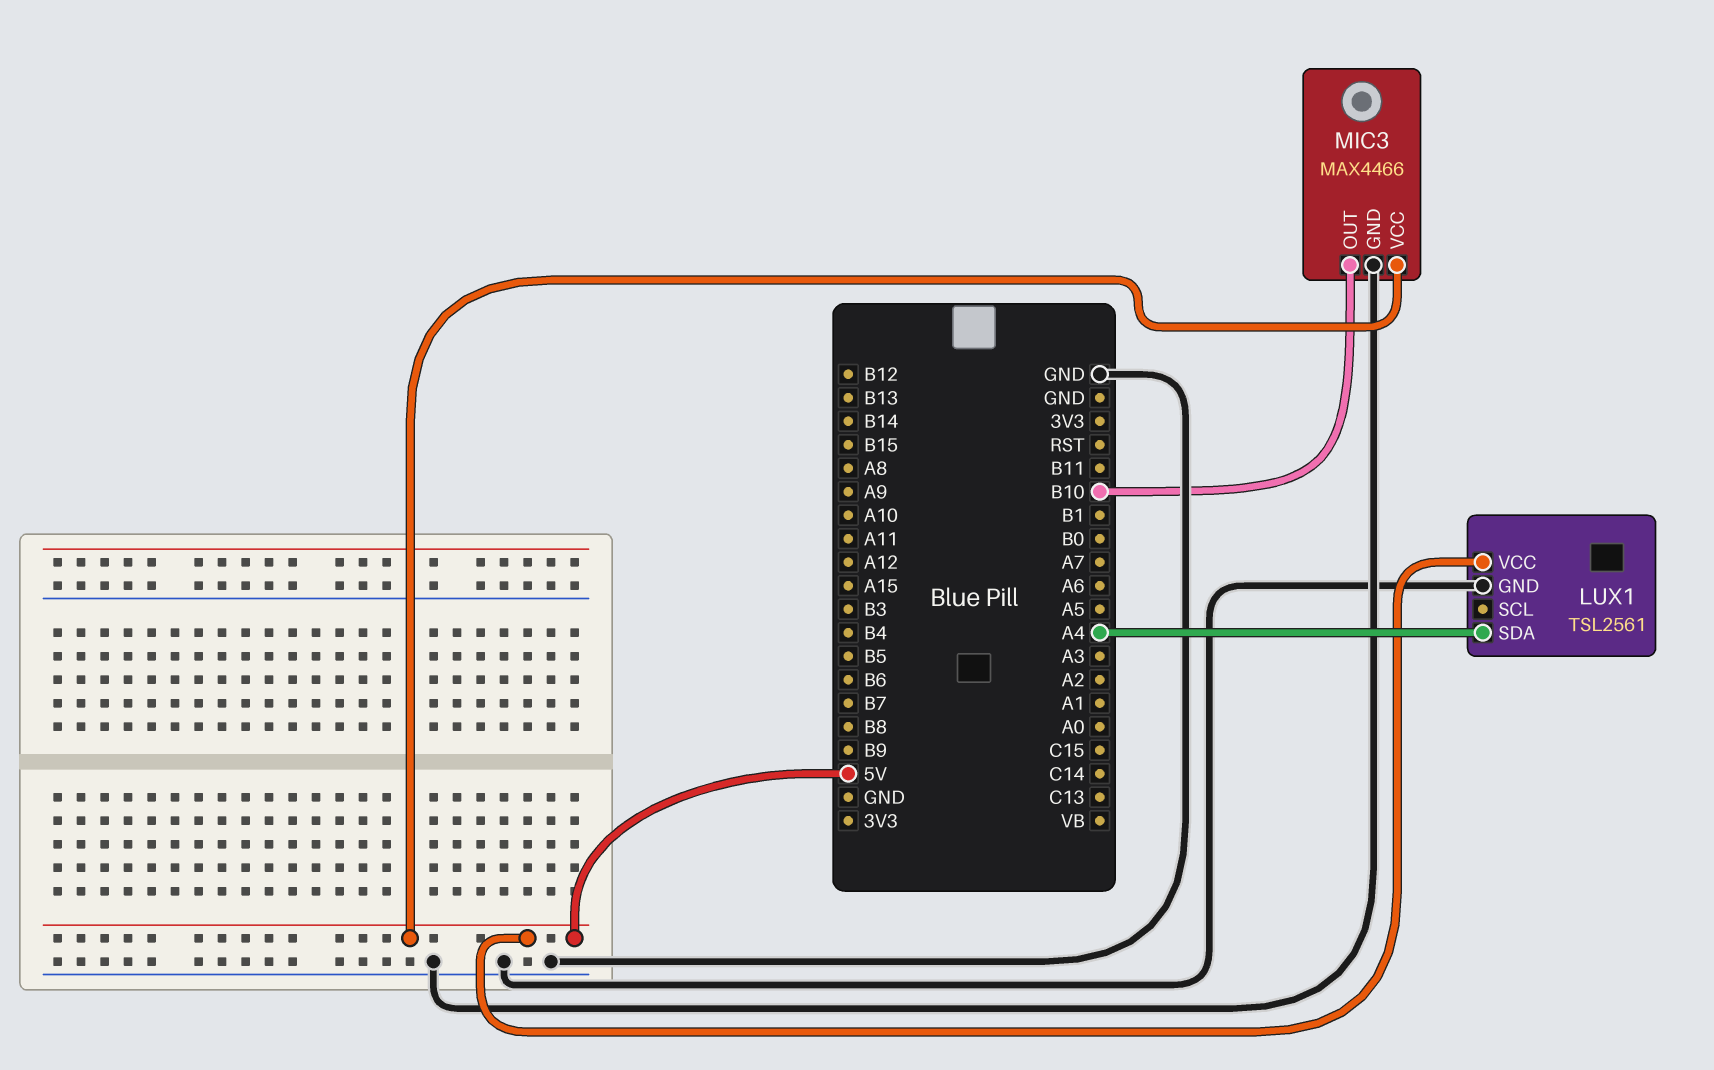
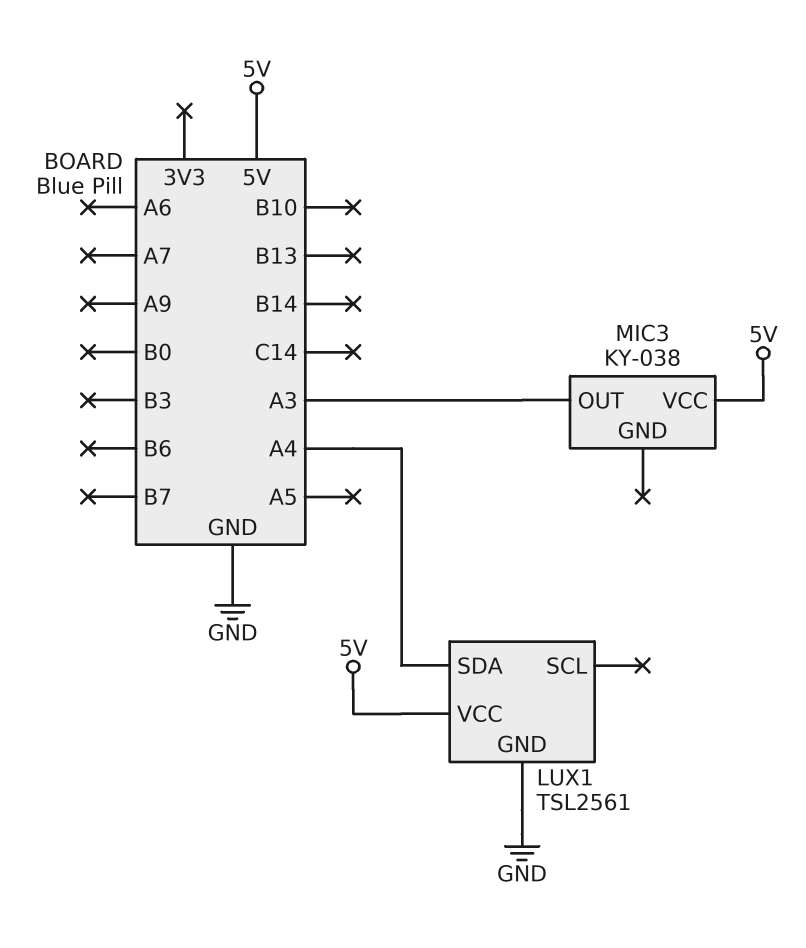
MIC3: MAX4466 -> KY-038
MIC3 pin GND: GND -> none
MIC3 pin OUT: B10 -> A3

